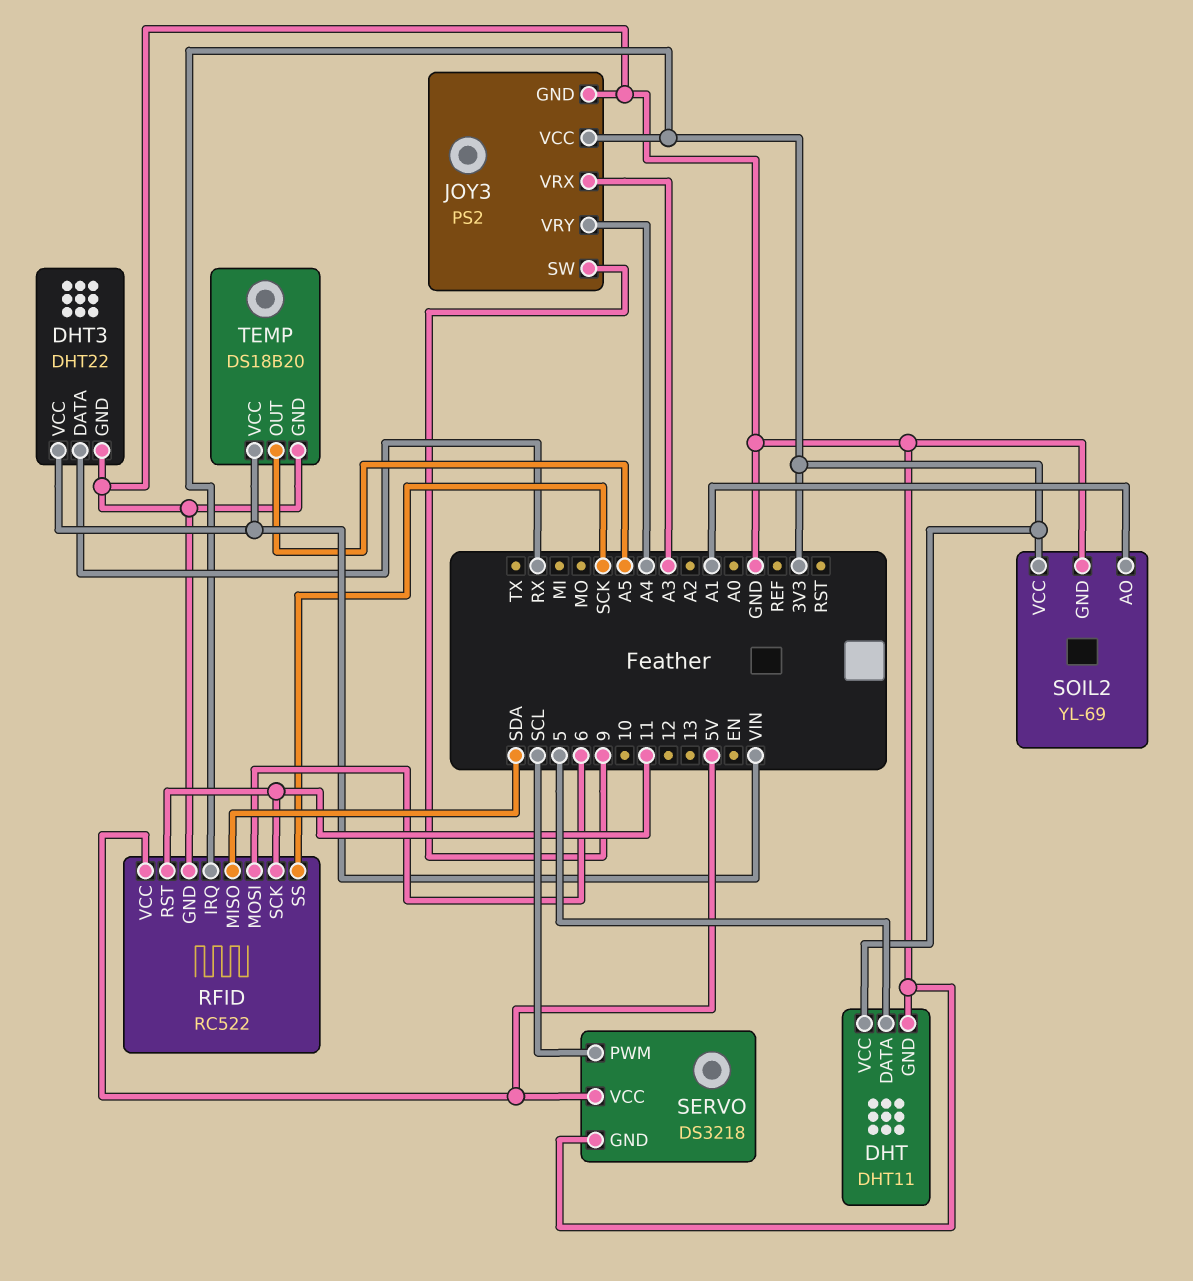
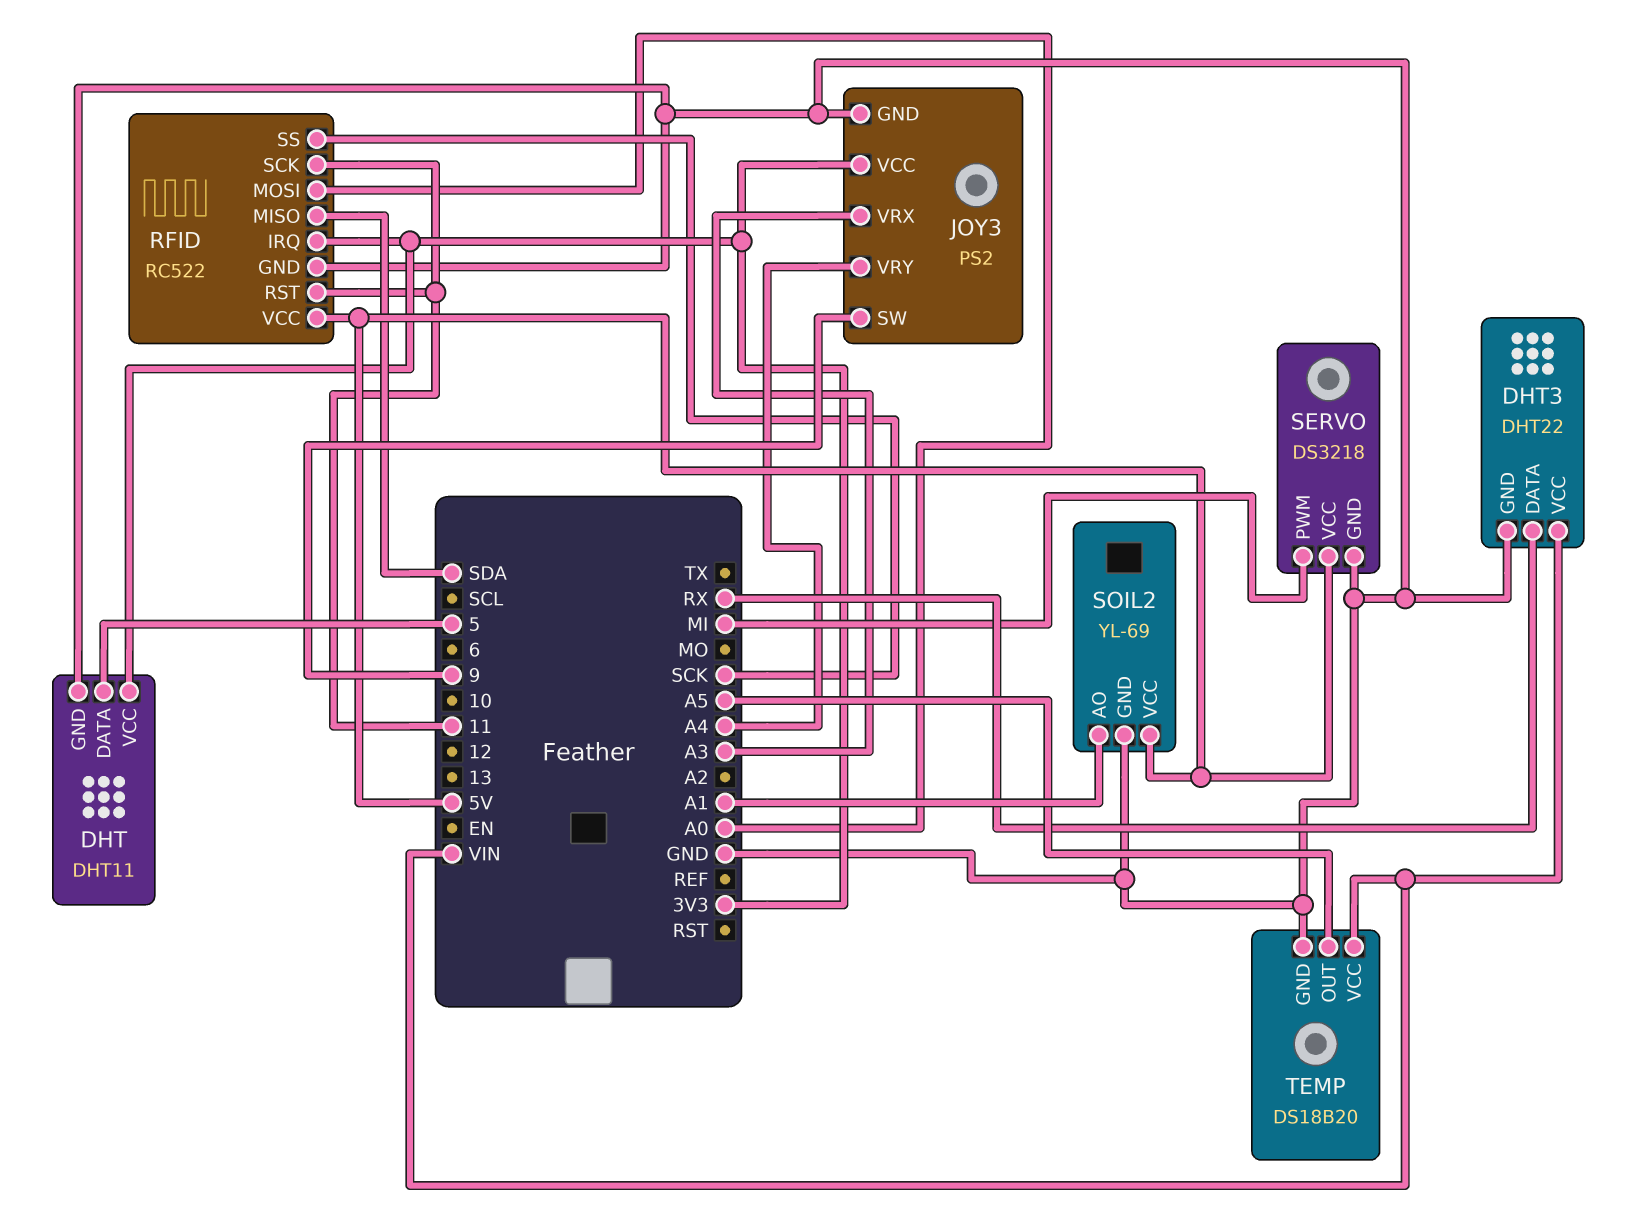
RFID pin MOSI: 6 -> A0
SERVO pin PWM: SCL -> MI
SOIL2 pin VCC: 3V3 -> 5V

